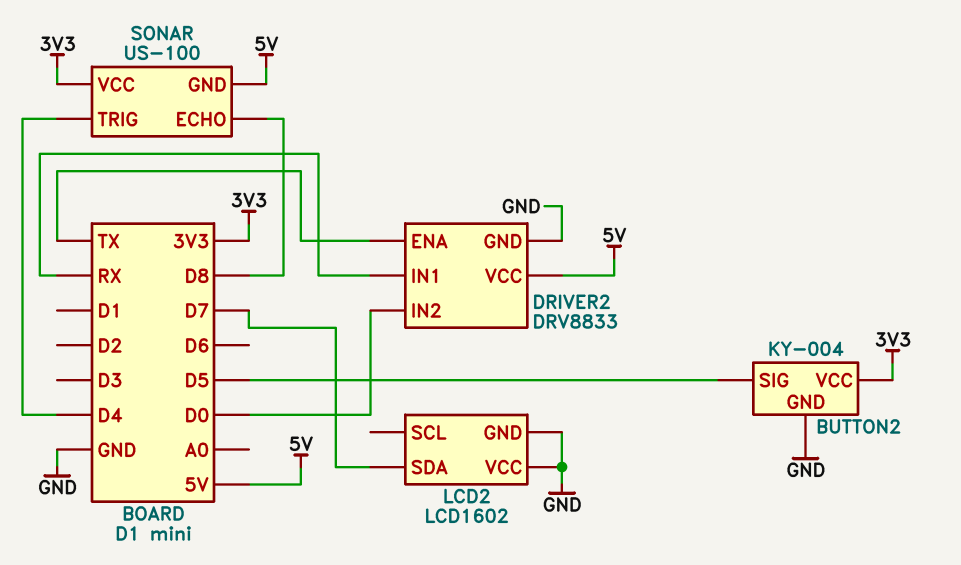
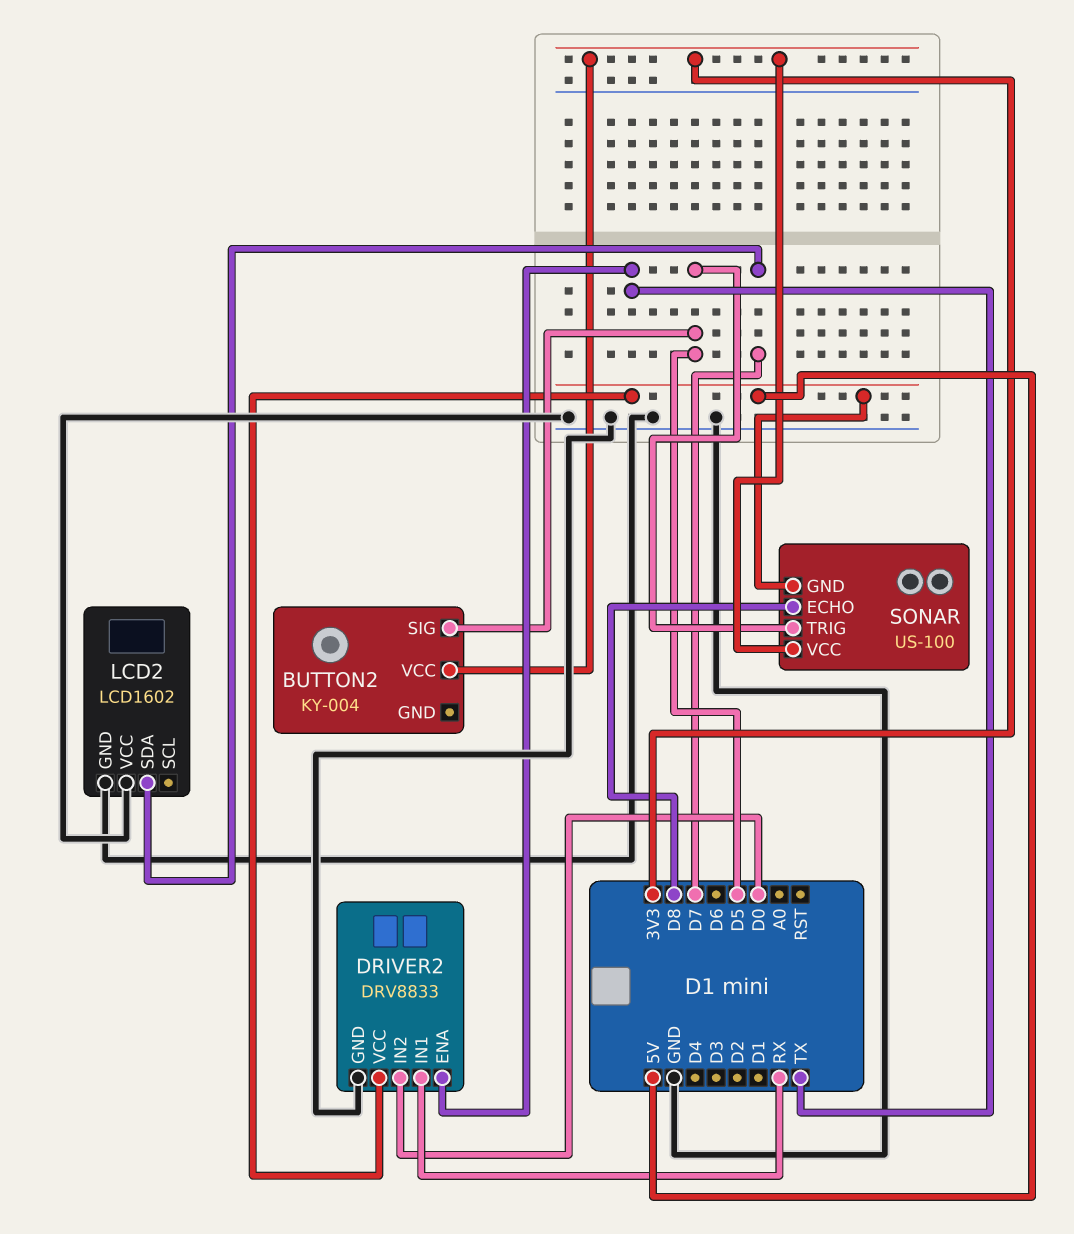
BUTTON2 pin GND: GND -> none
SONAR pin TRIG: D4 -> D5

